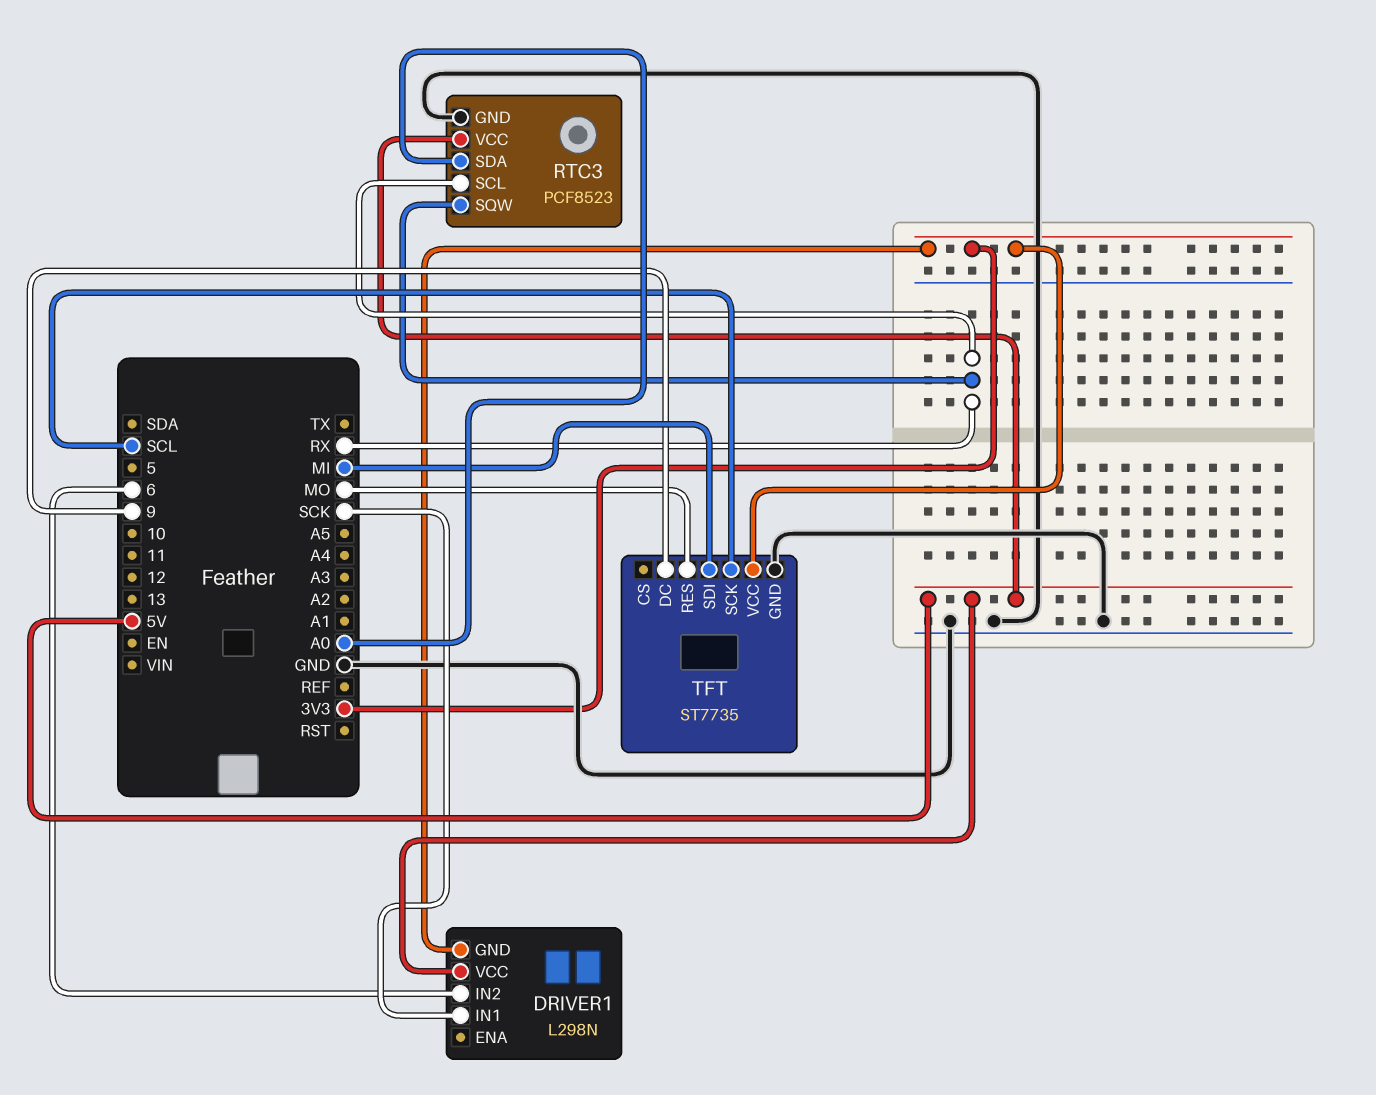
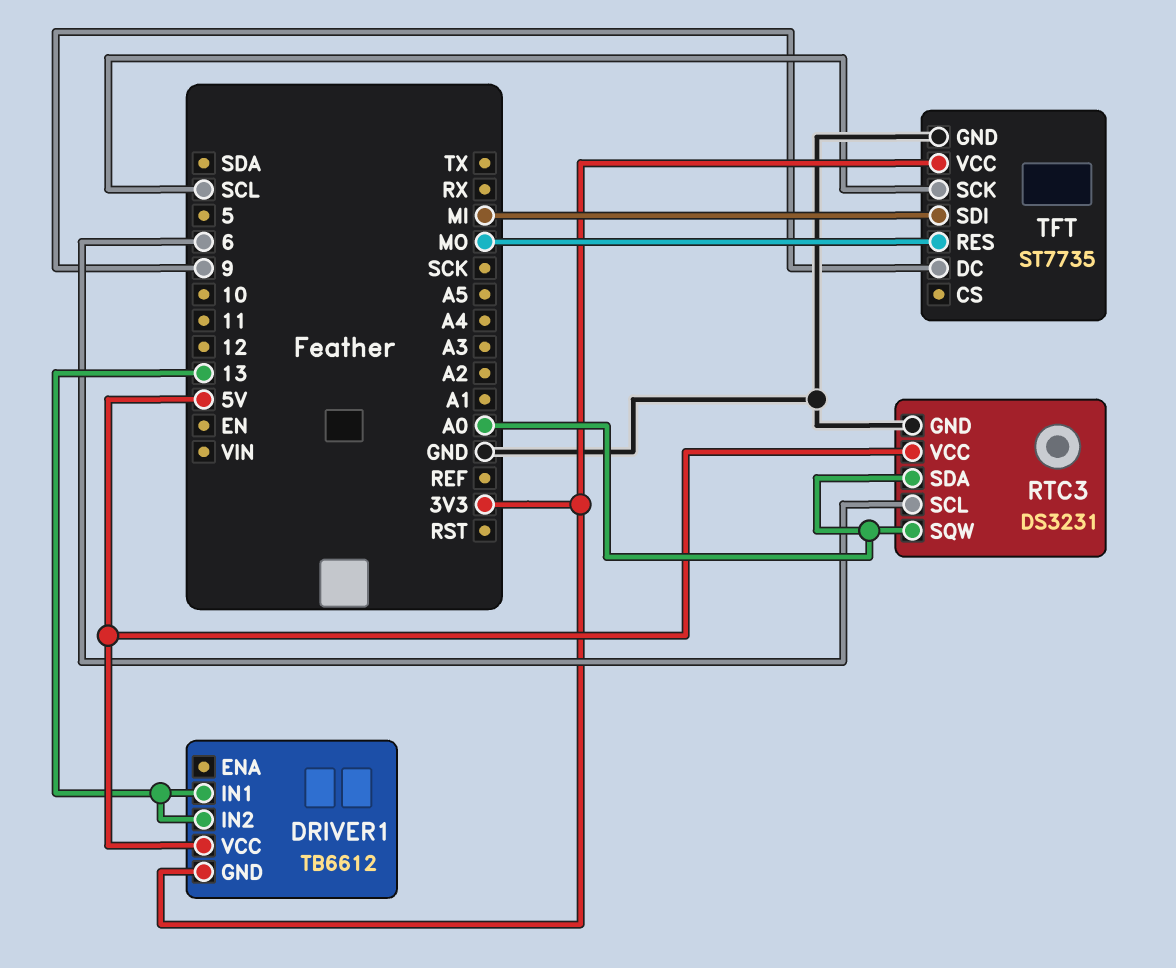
DRIVER1: L298N -> TB6612
DRIVER1 pin IN1: SCK -> 13
DRIVER1 pin IN2: 6 -> 13
RTC3: PCF8523 -> DS3231
RTC3 pin SCL: RX -> 6
RTC3 pin SQW: RX -> A0

